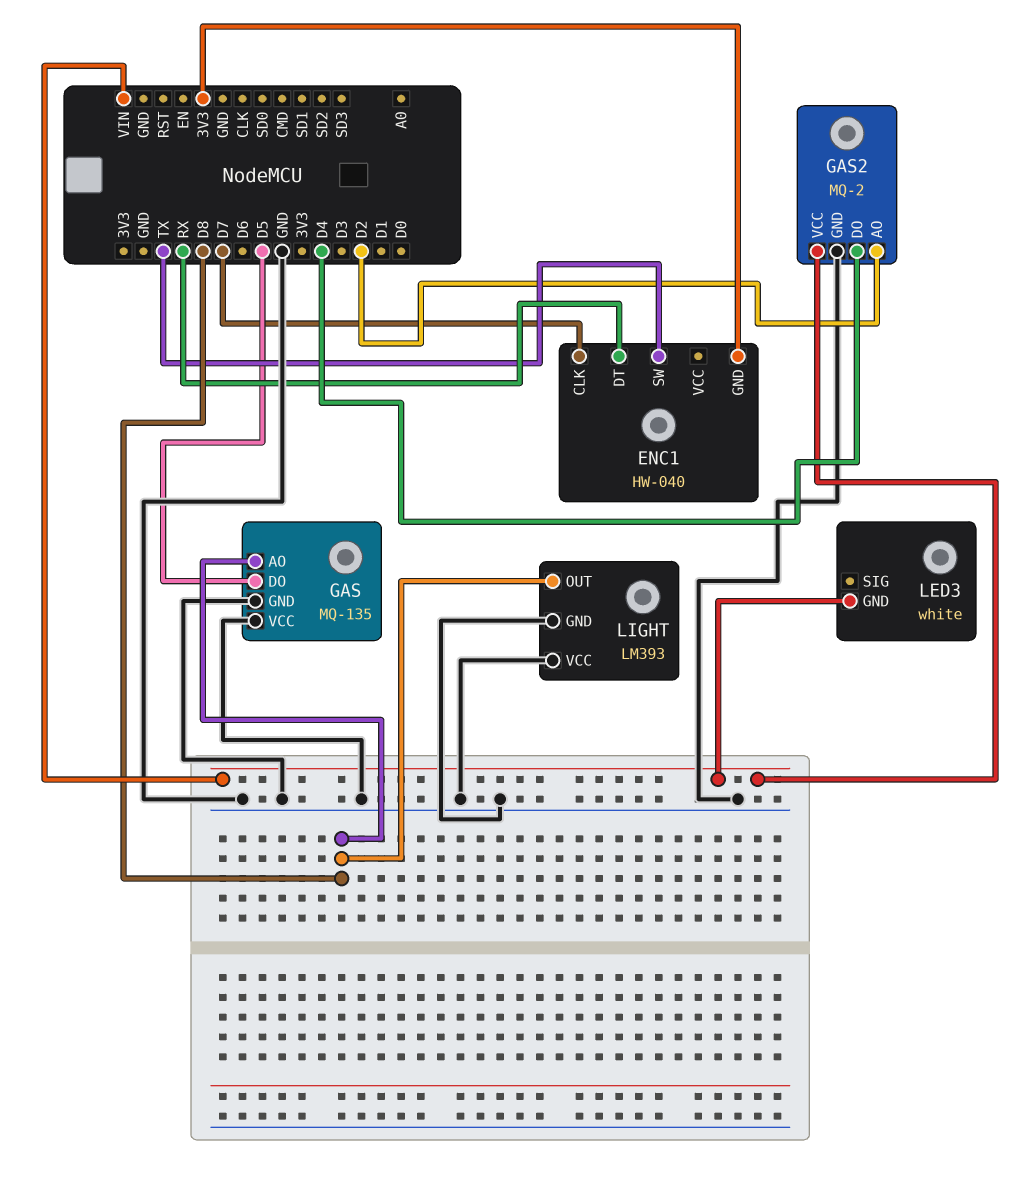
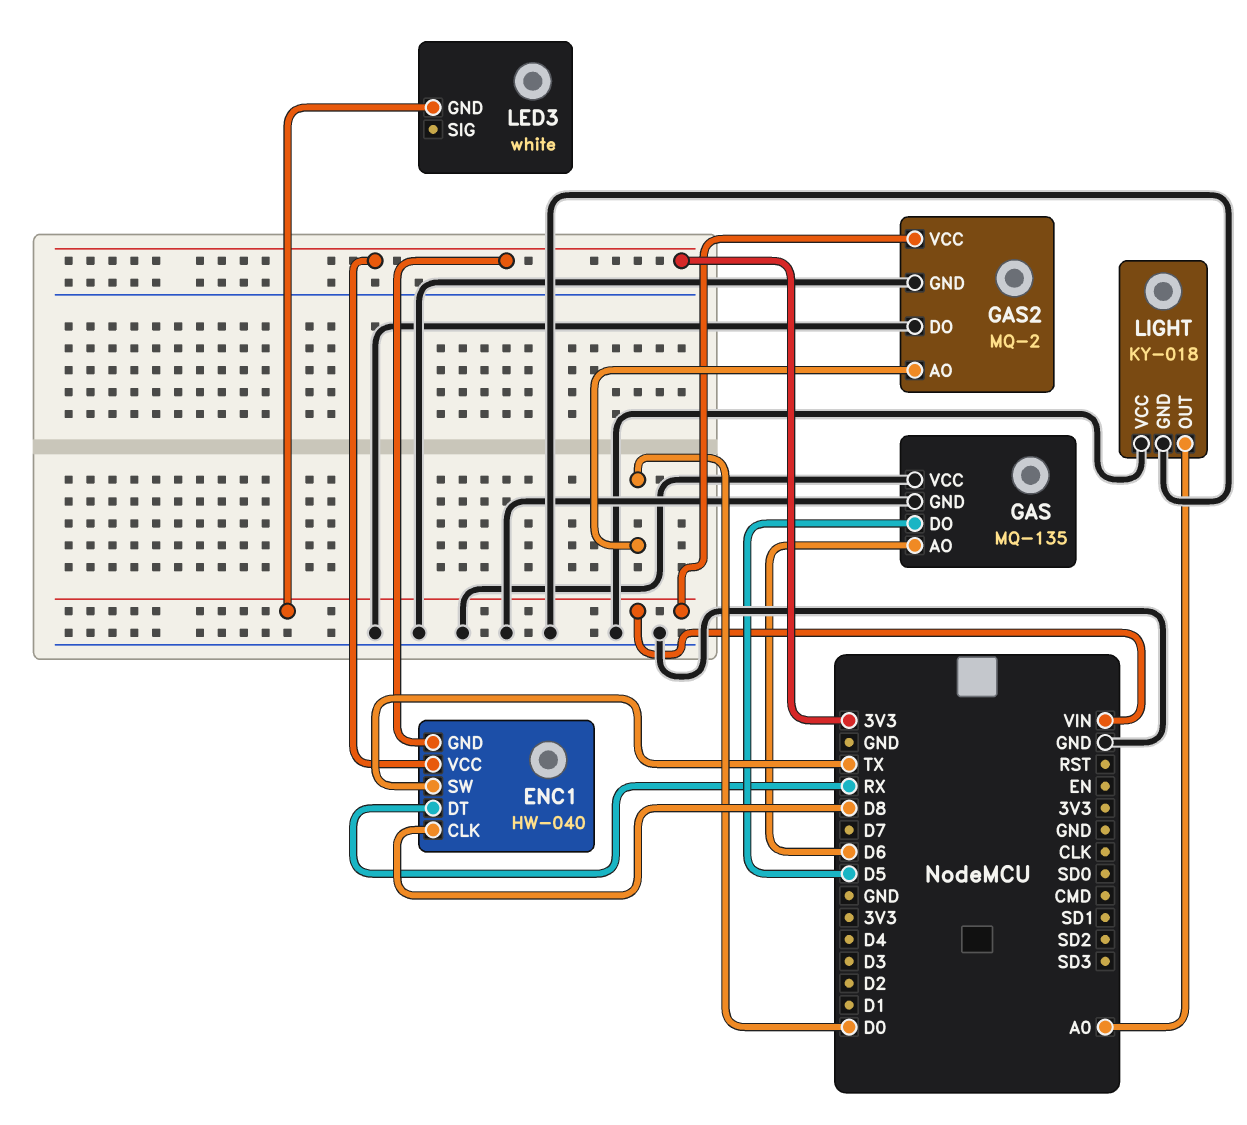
ENC1 pin CLK: D7 -> D8
ENC1 pin VCC: none -> 3V3
GAS pin AO: D8 -> D6
GAS2 pin AO: D2 -> D0
GAS2 pin DO: D4 -> GND
LIGHT: LM393 -> KY-018
LIGHT pin OUT: D8 -> A0

